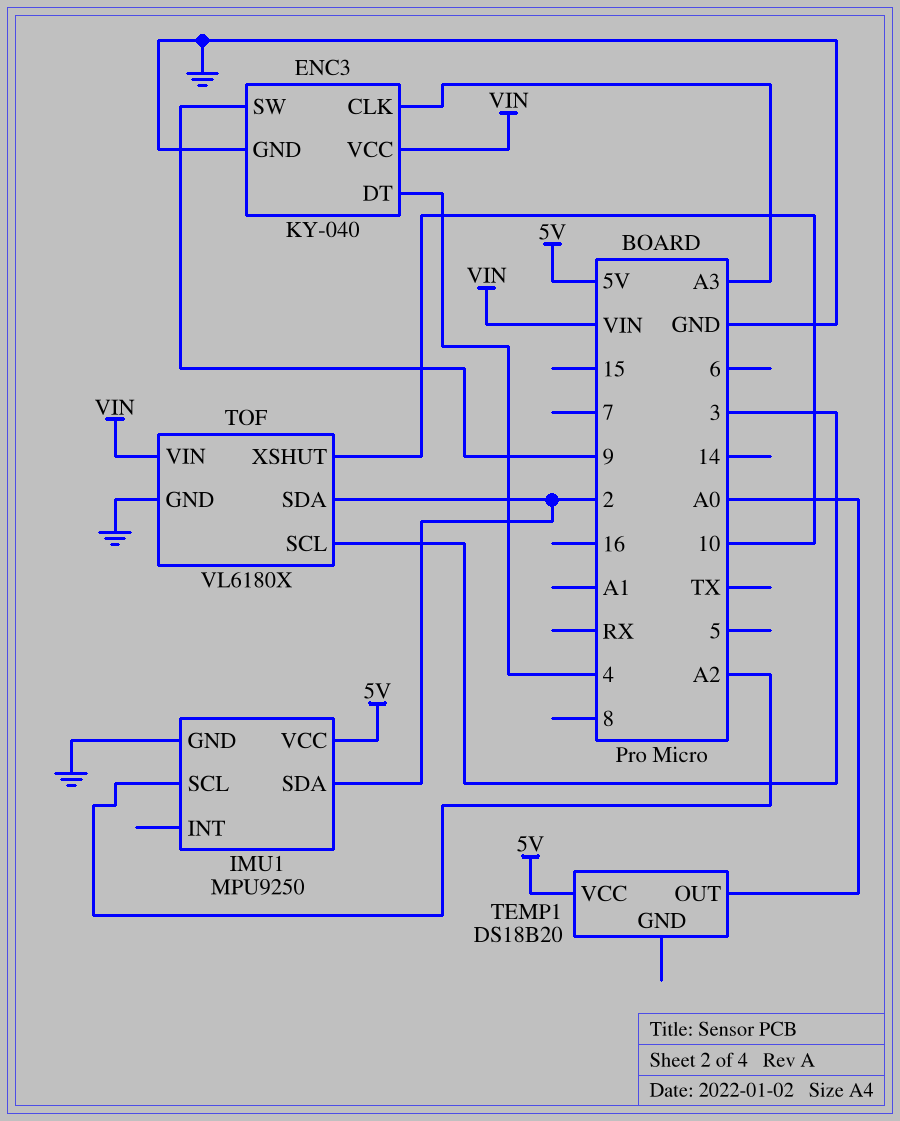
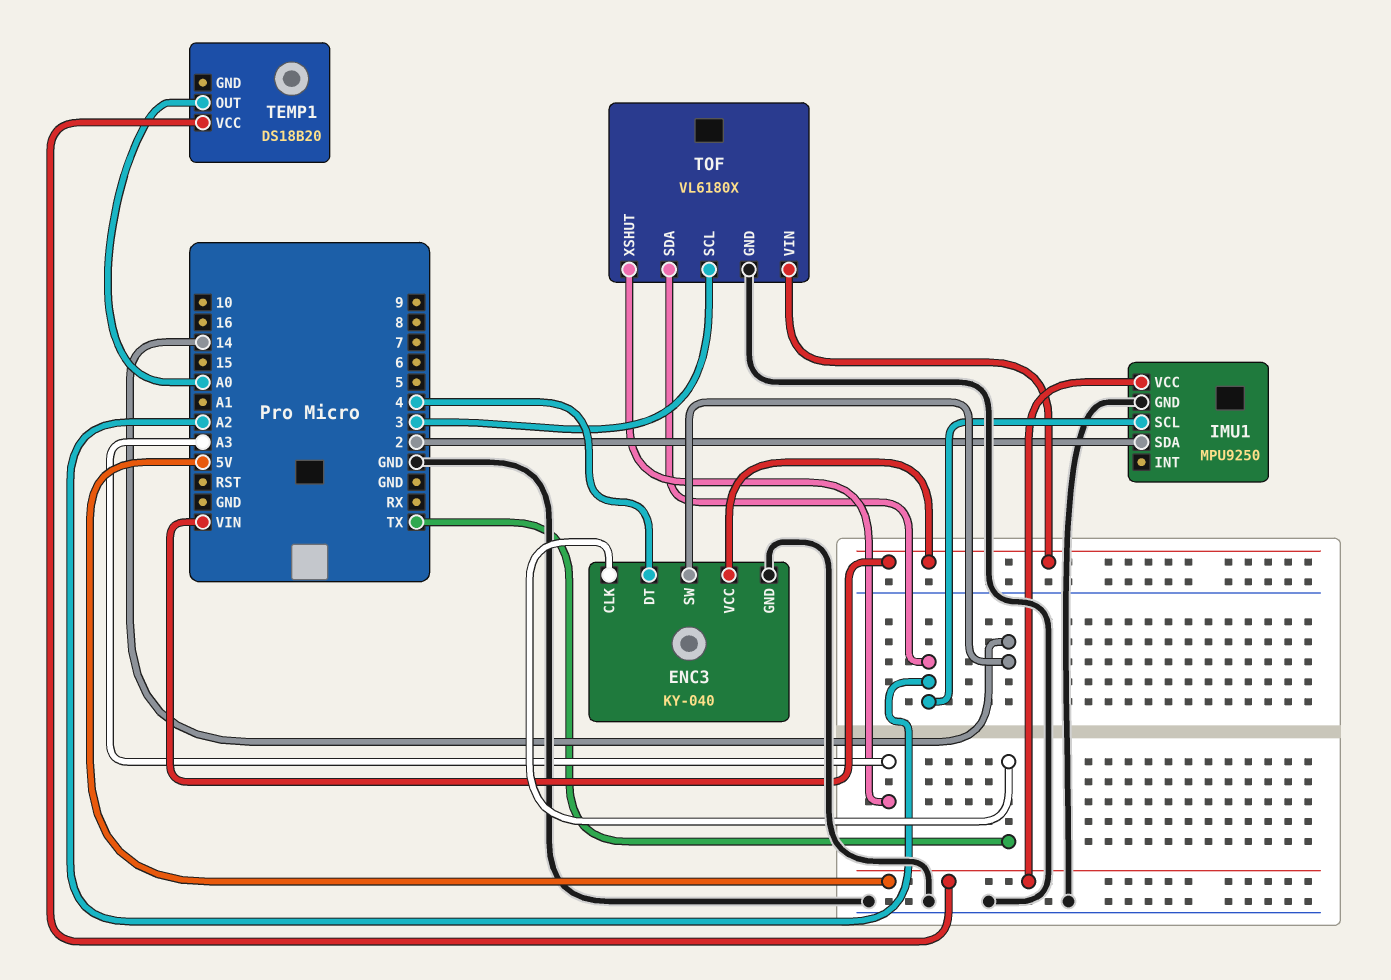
ENC3 pin CLK: A3 -> TX
ENC3 pin SW: 9 -> 14
TOF pin SDA: 2 -> A2
TOF pin XSHUT: 10 -> A3

